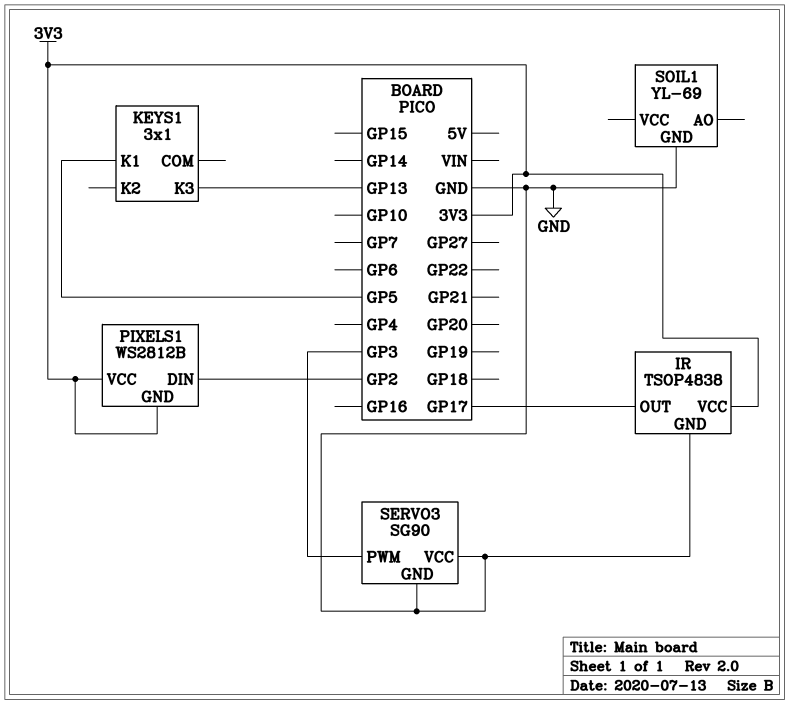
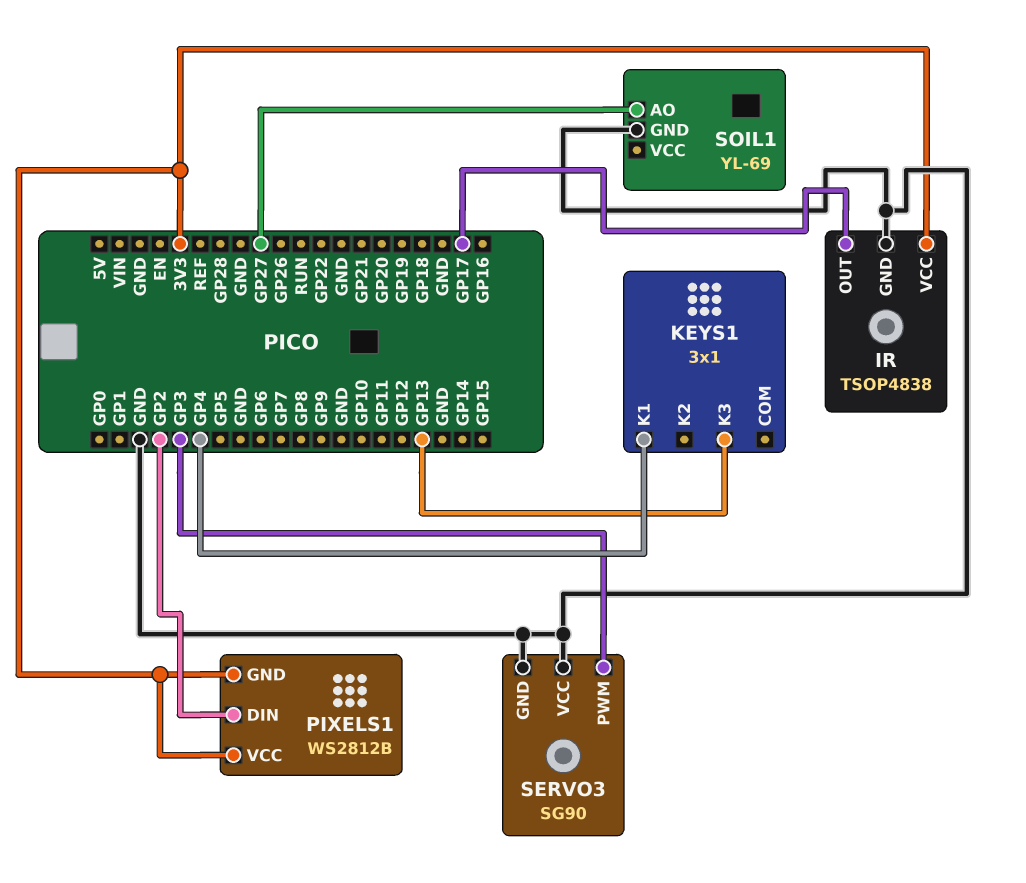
KEYS1 pin K1: GP5 -> GP4
SOIL1 pin AO: none -> GP27

